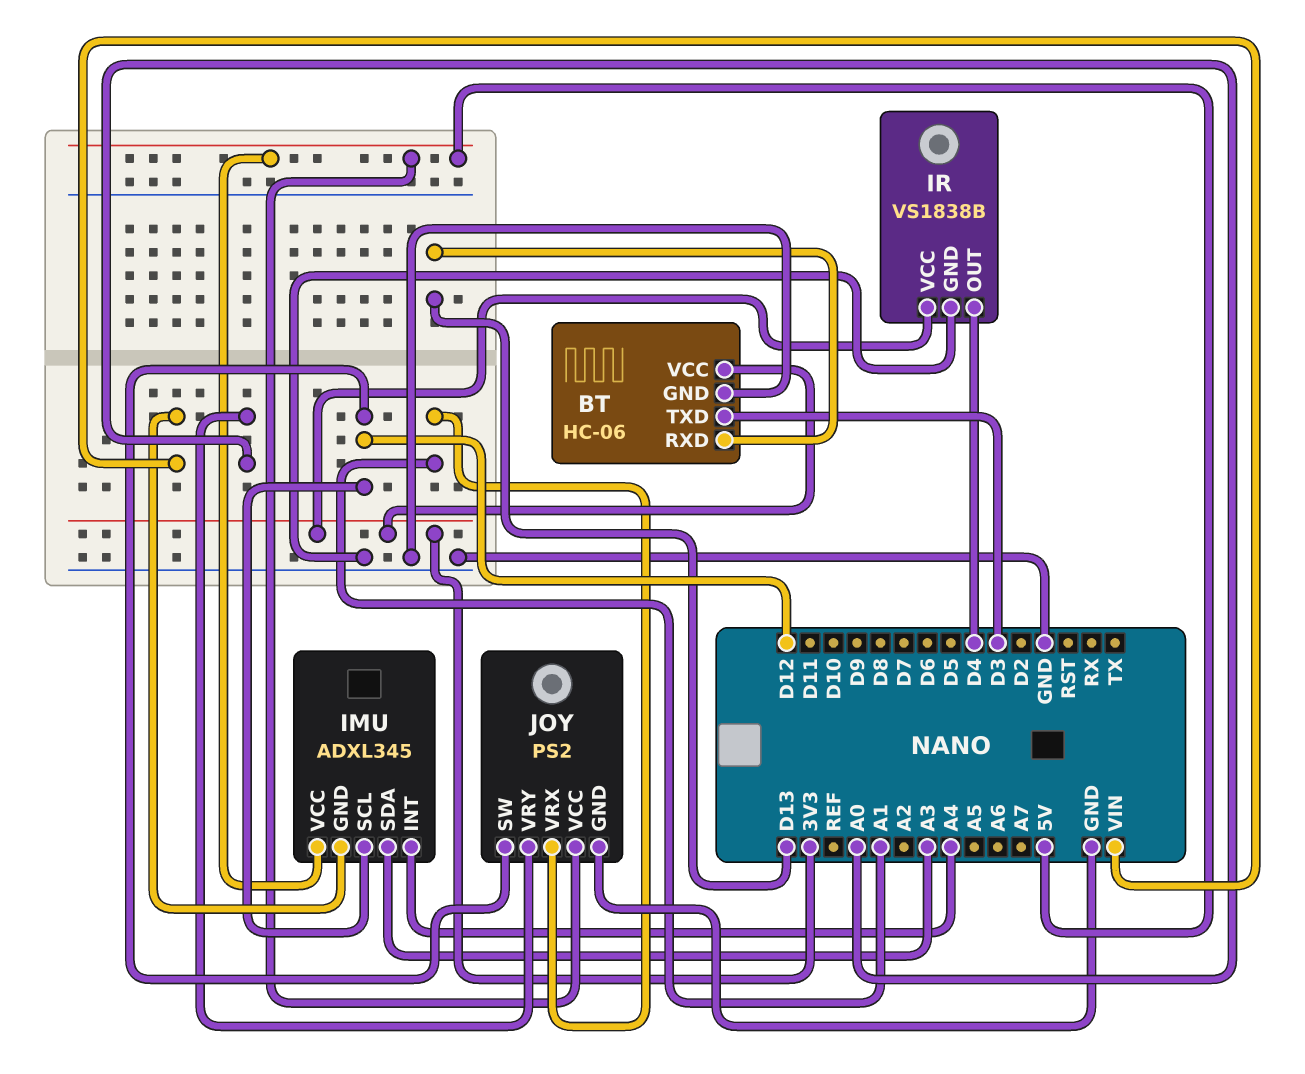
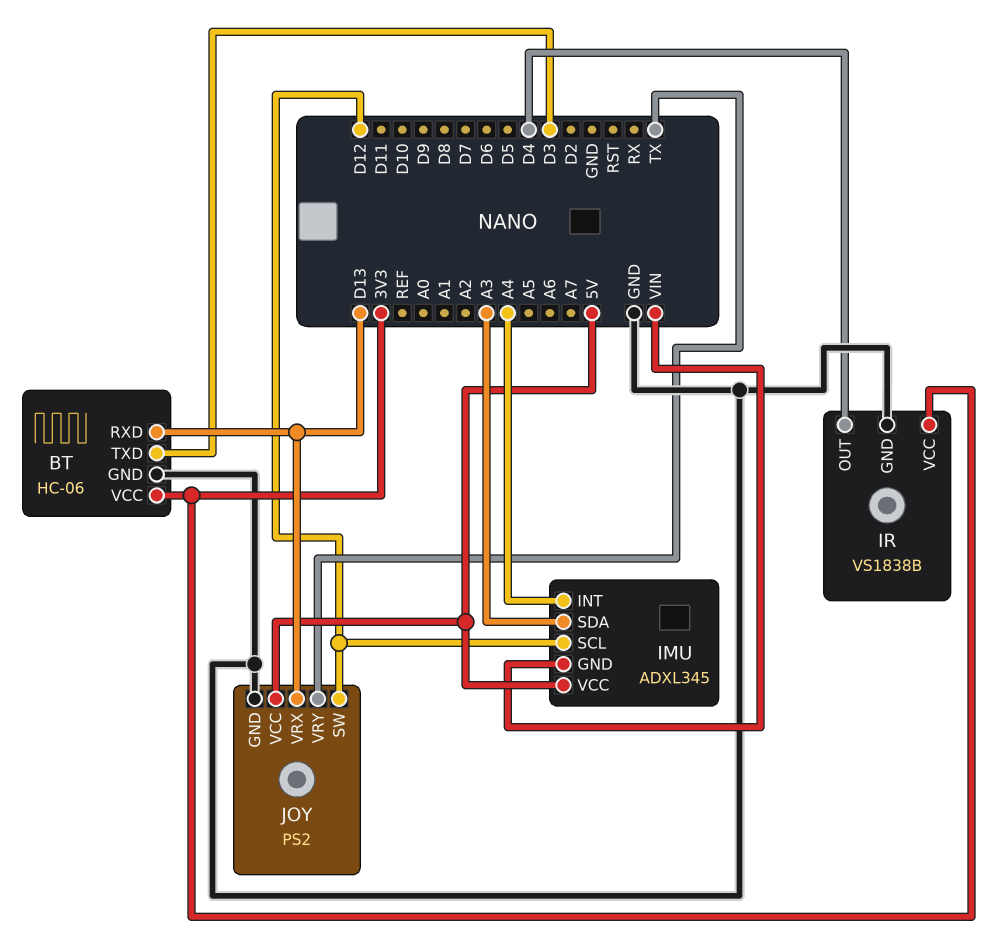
JOY pin VRX: A1 -> D13
JOY pin VRY: A0 -> TX

